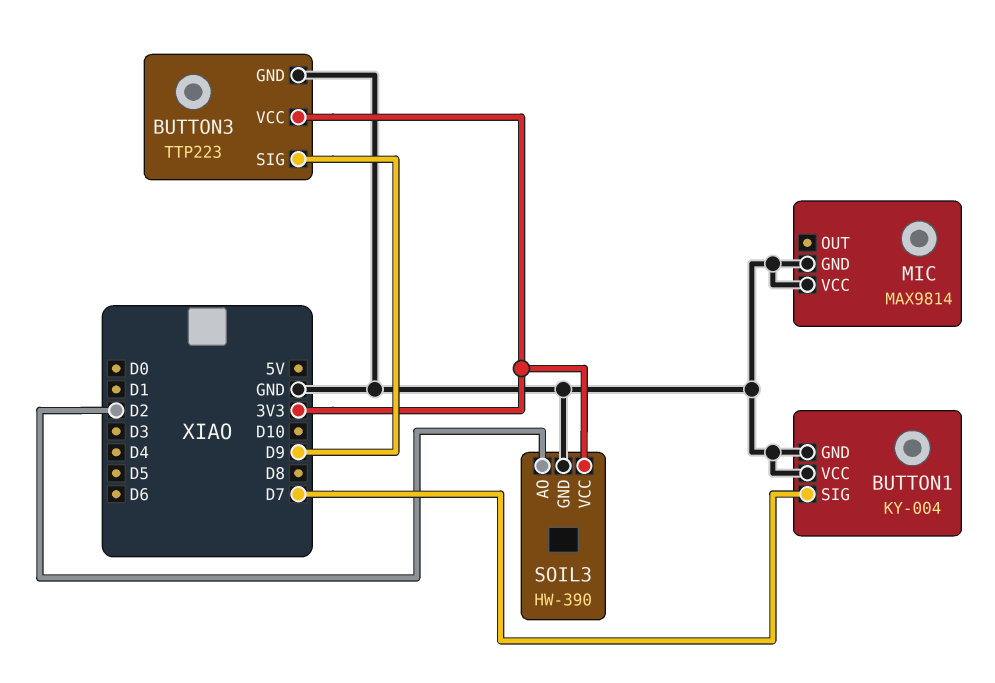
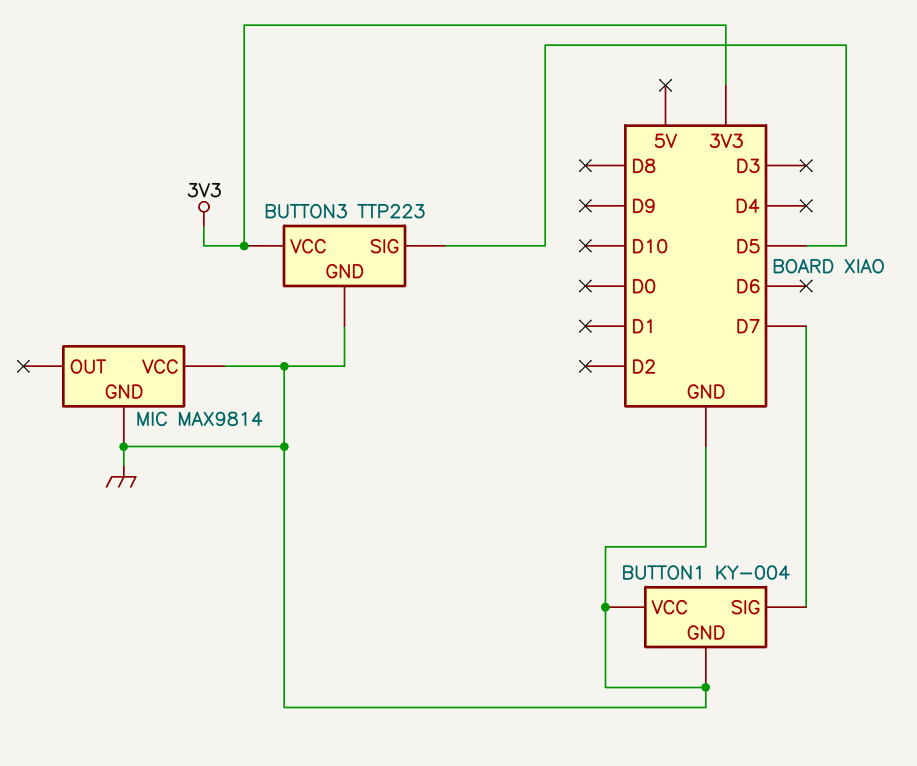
BUTTON3 pin SIG: D9 -> D5
SOIL3: HW-390 -> none
SOIL3 pin AO: D2 -> none
SOIL3 pin GND: GND -> none
SOIL3 pin VCC: 3V3 -> none

